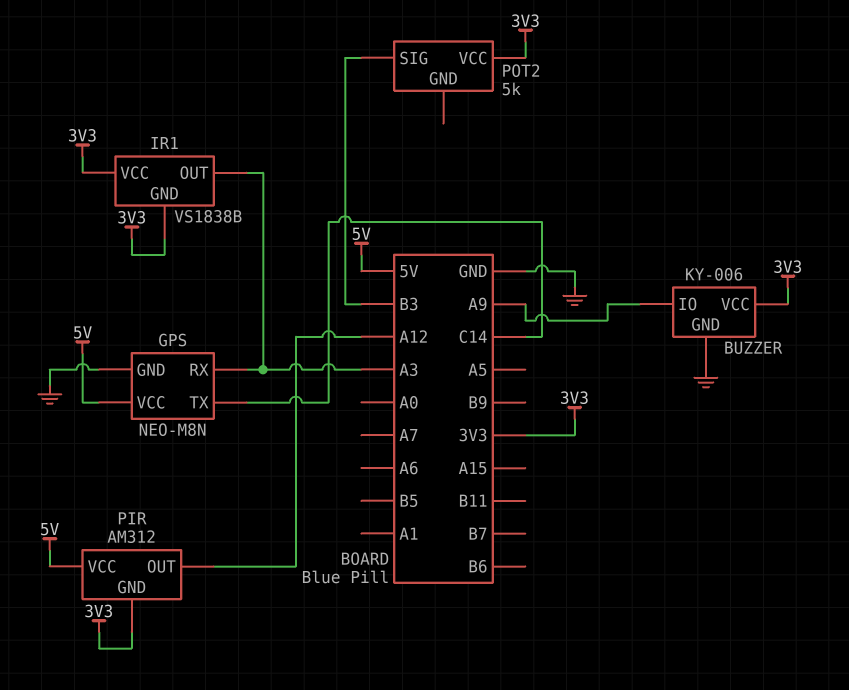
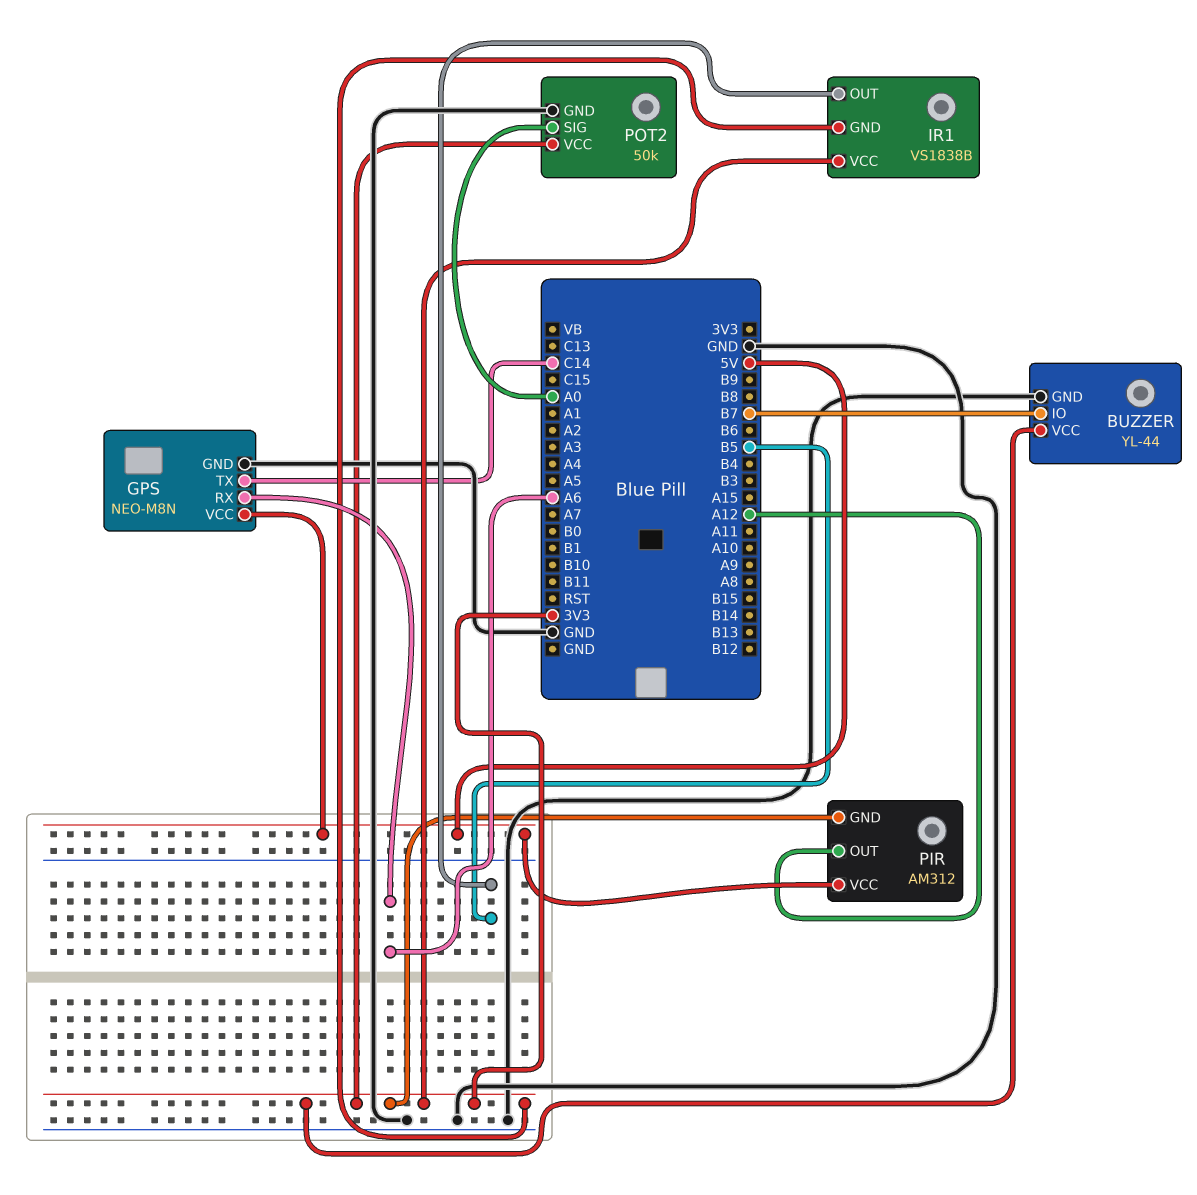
BUZZER: KY-006 -> YL-44
BUZZER pin IO: A9 -> B7
GPS pin RX: A3 -> A6
IR1 pin OUT: A3 -> B5
POT2: 5k -> 50k
POT2 pin GND: none -> GND
POT2 pin SIG: B3 -> A0

